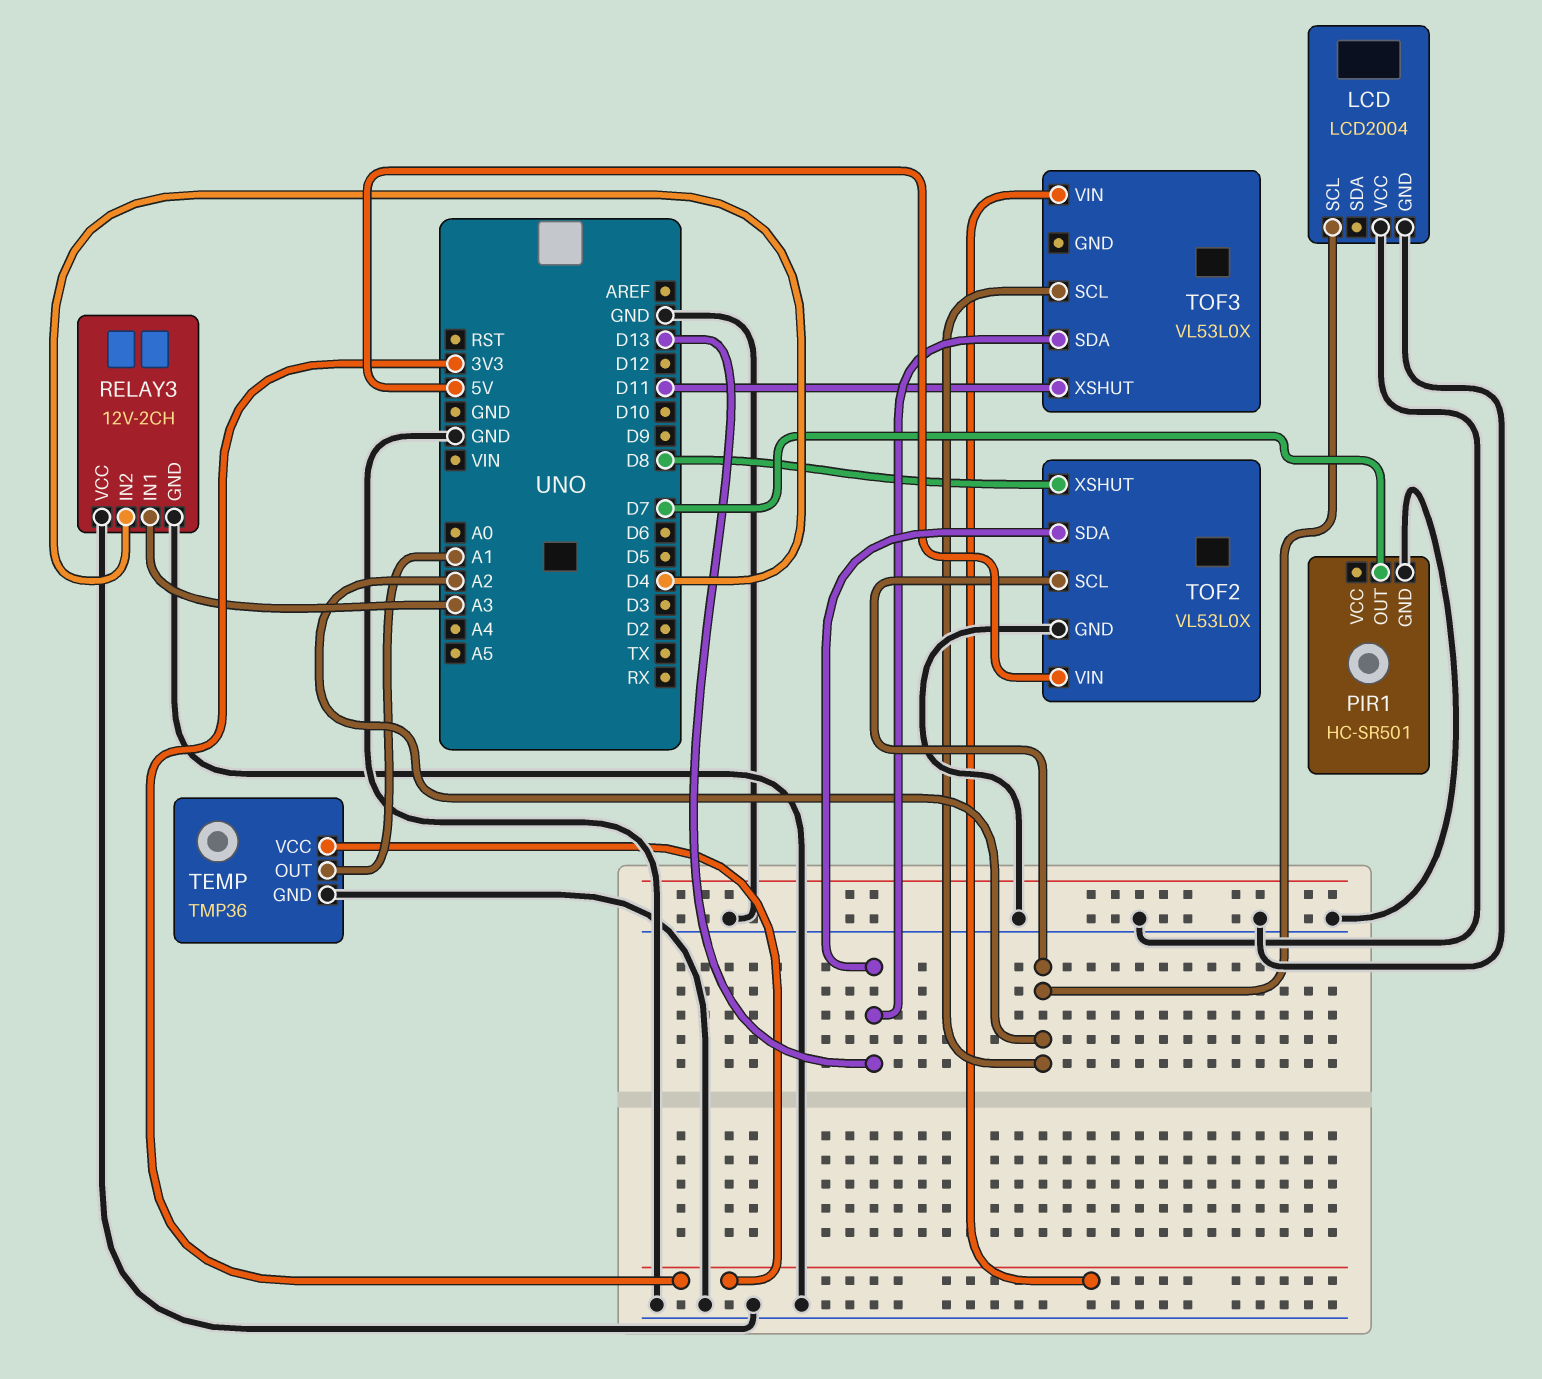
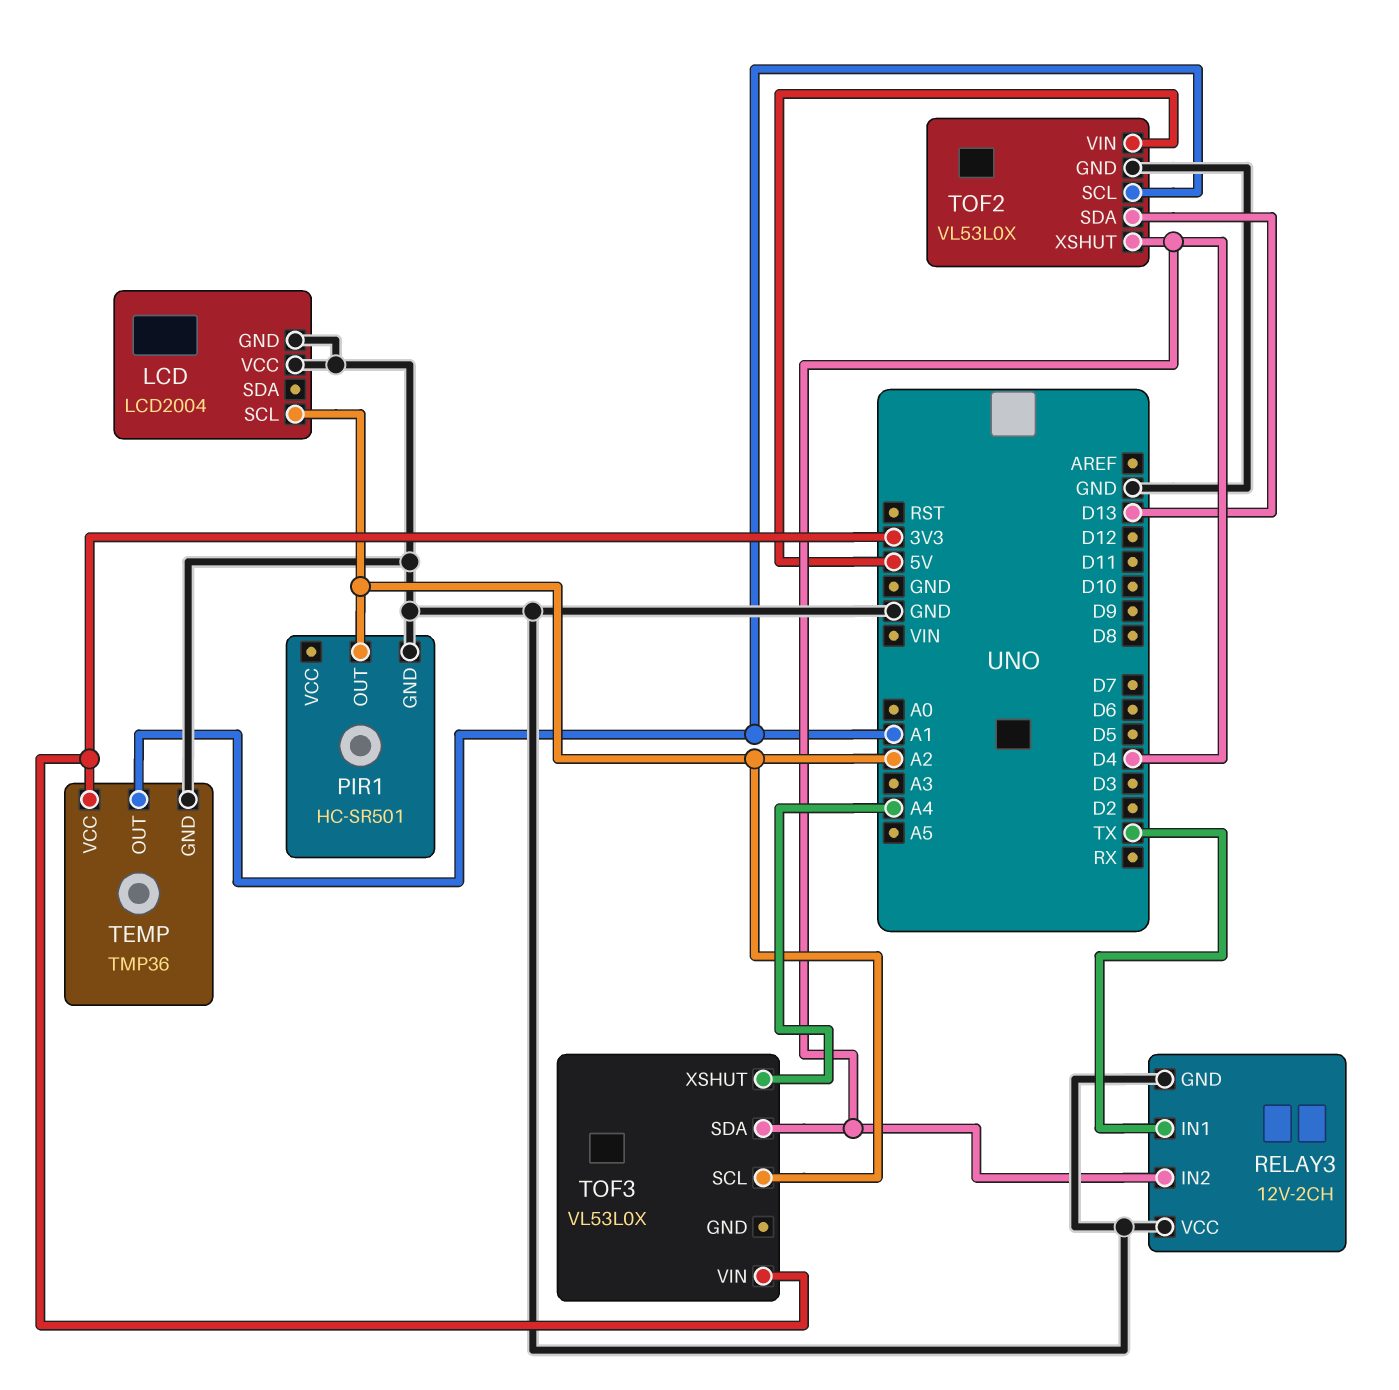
PIR1 pin OUT: D7 -> A2
RELAY3 pin IN1: A3 -> TX
TOF2 pin SCL: A2 -> A1
TOF2 pin XSHUT: D8 -> D4
TOF3 pin SDA: D13 -> D4
TOF3 pin XSHUT: D11 -> A4

